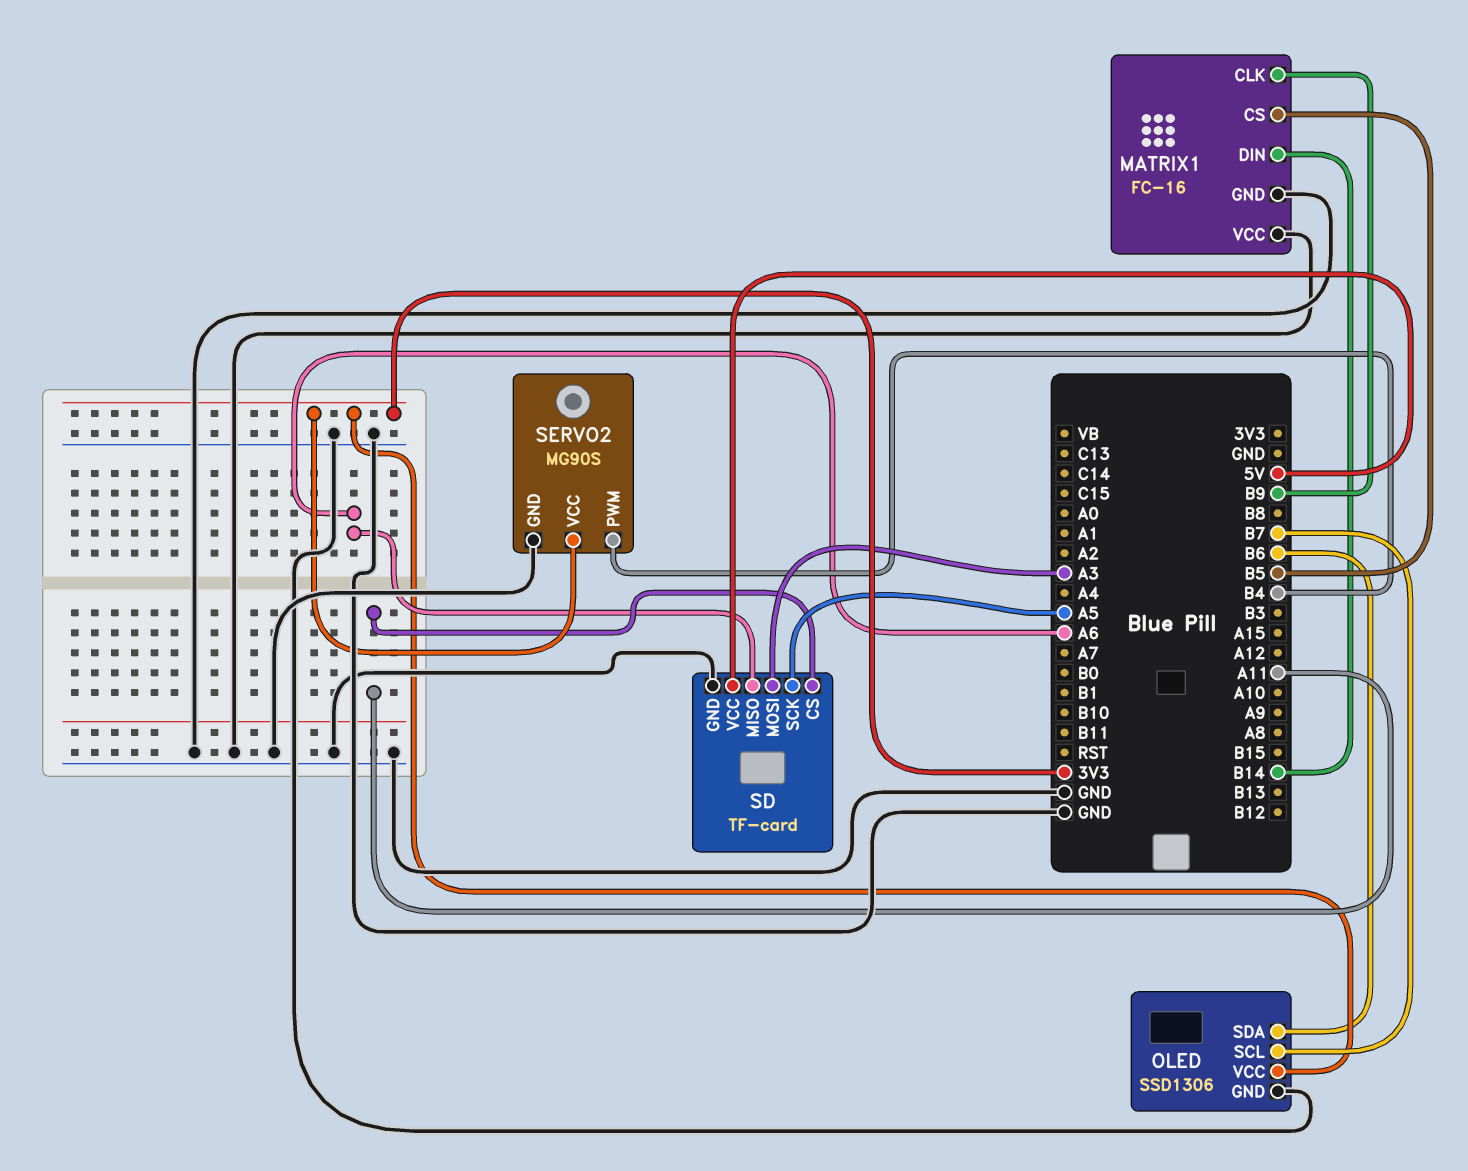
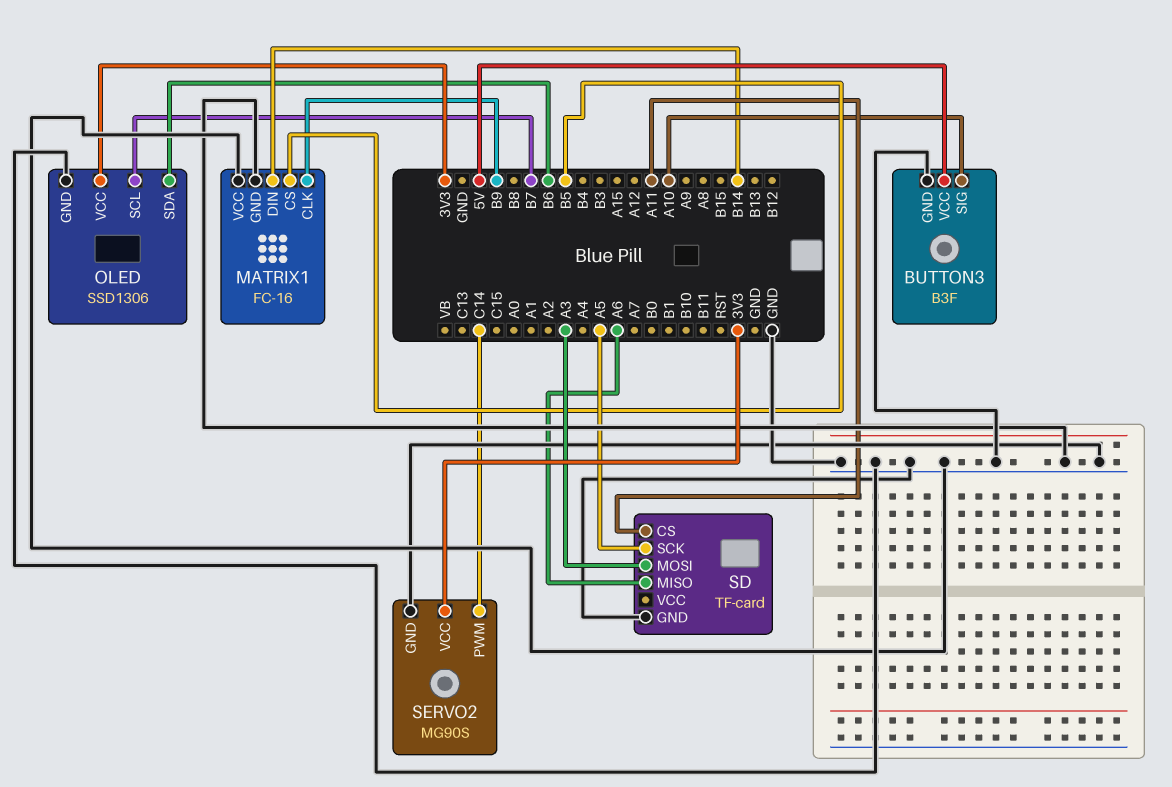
BUTTON3: none -> B3F
BUTTON3 pin GND: none -> GND
BUTTON3 pin SIG: none -> A10
BUTTON3 pin VCC: none -> 5V
SD pin VCC: 5V -> none
SERVO2 pin PWM: B4 -> C14

